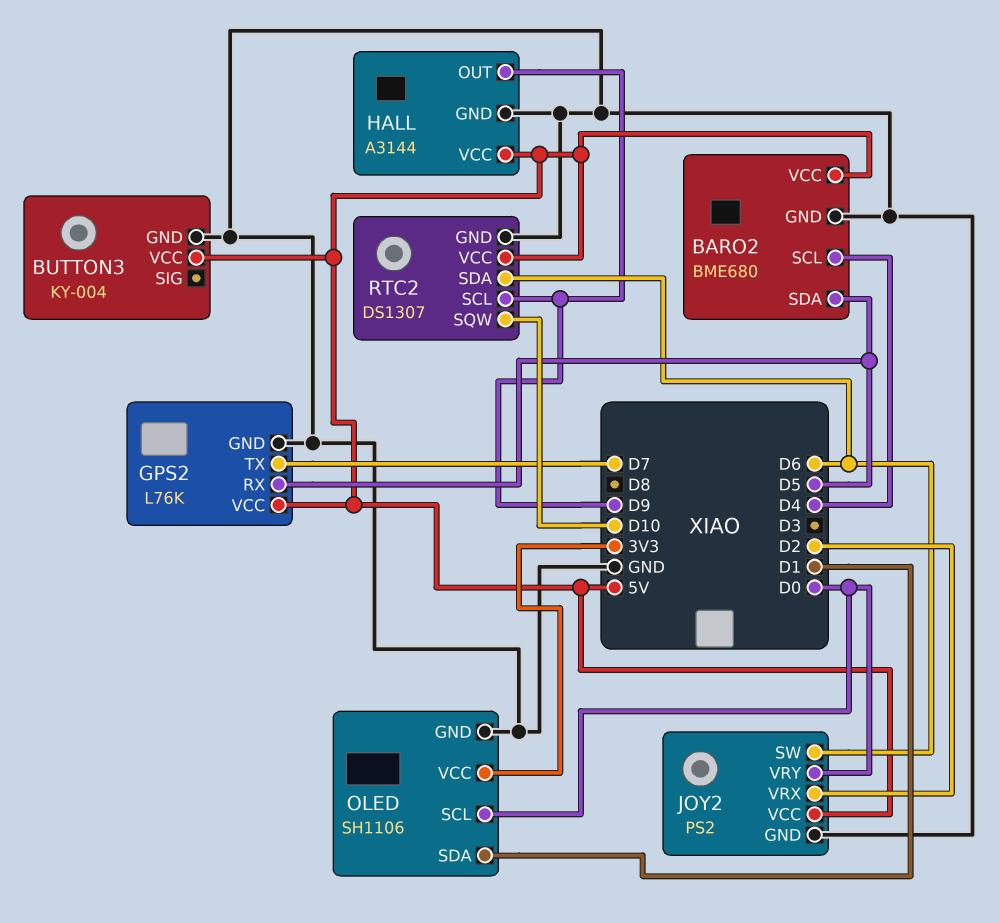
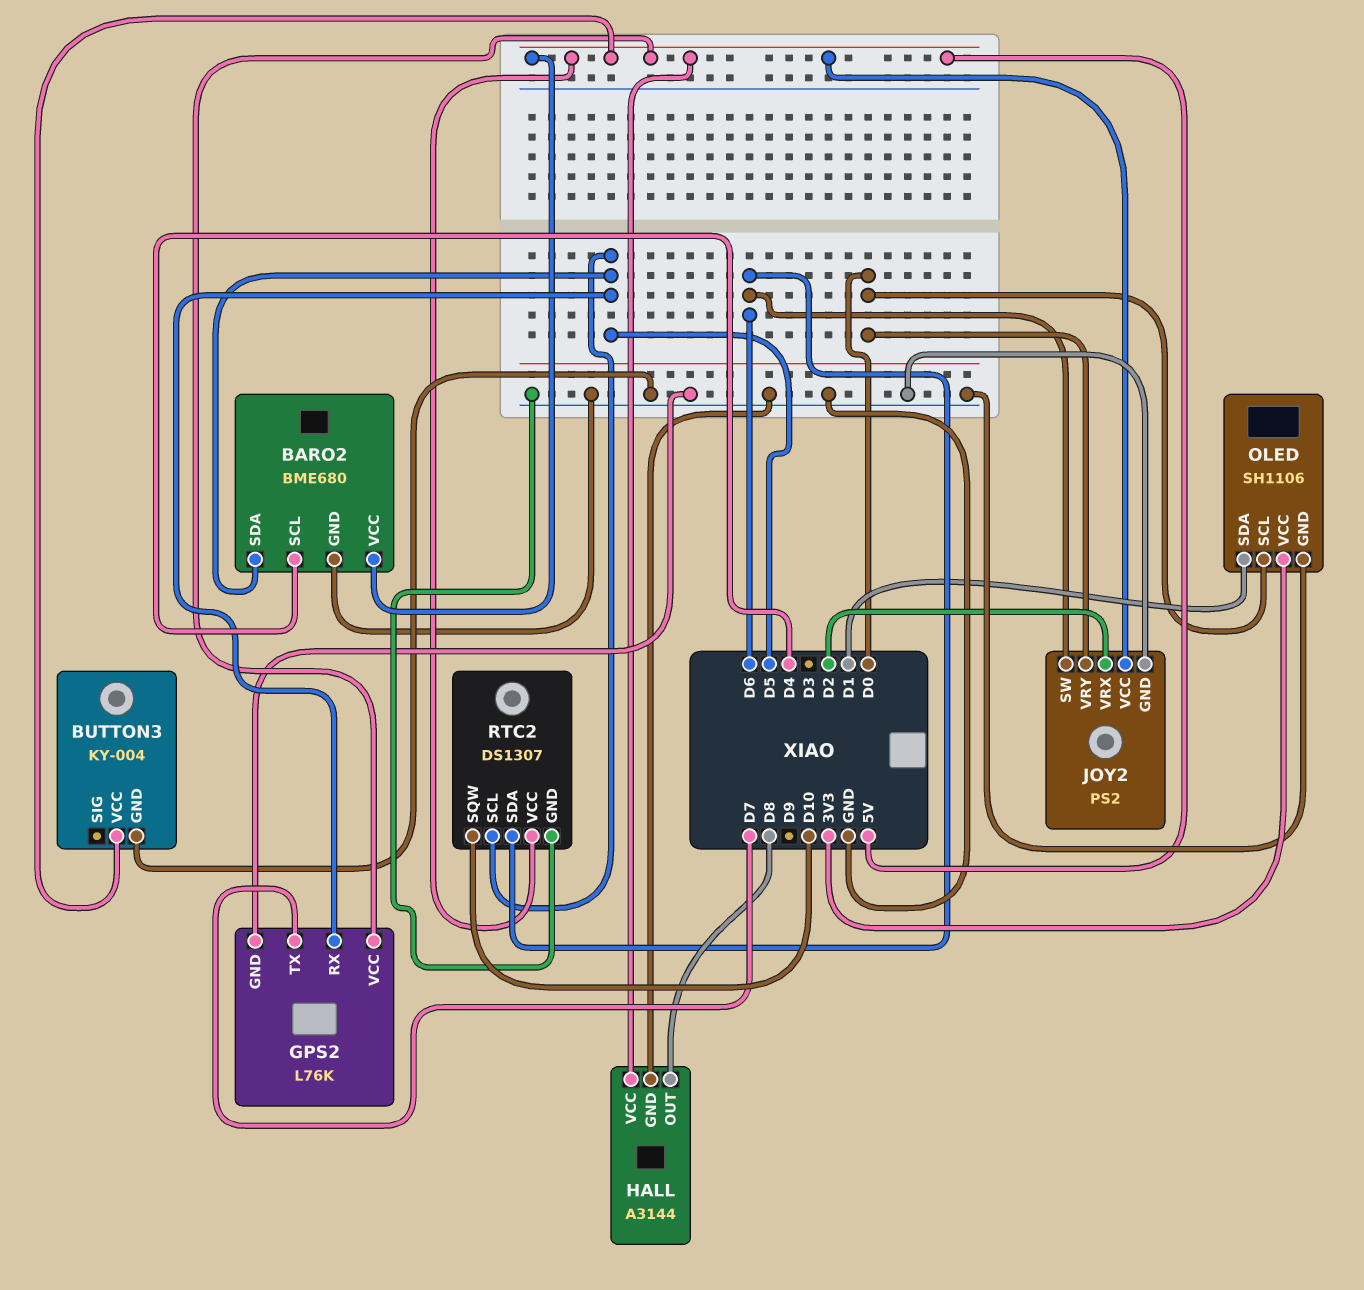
HALL pin OUT: D9 -> D8
RTC2 pin SCL: D9 -> D5

